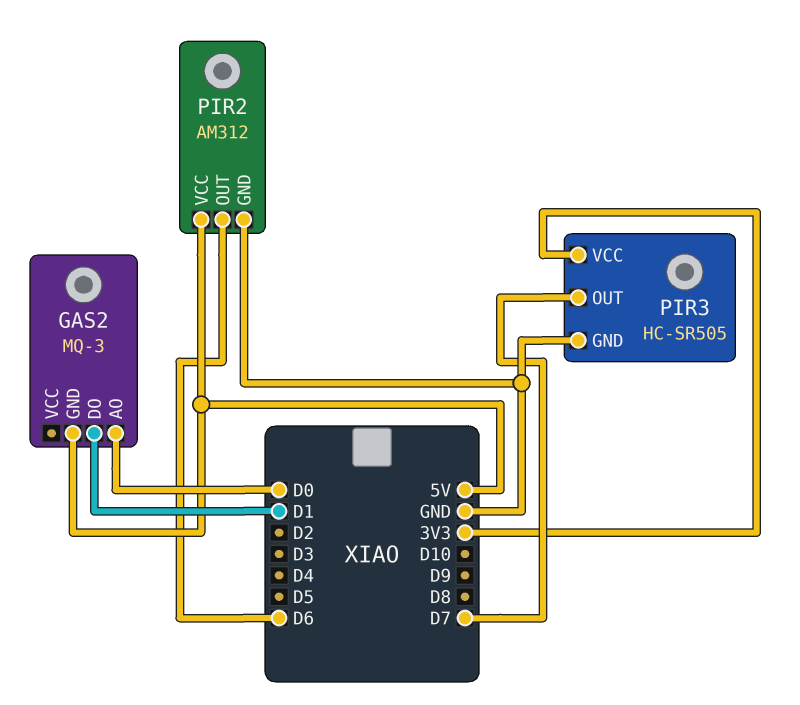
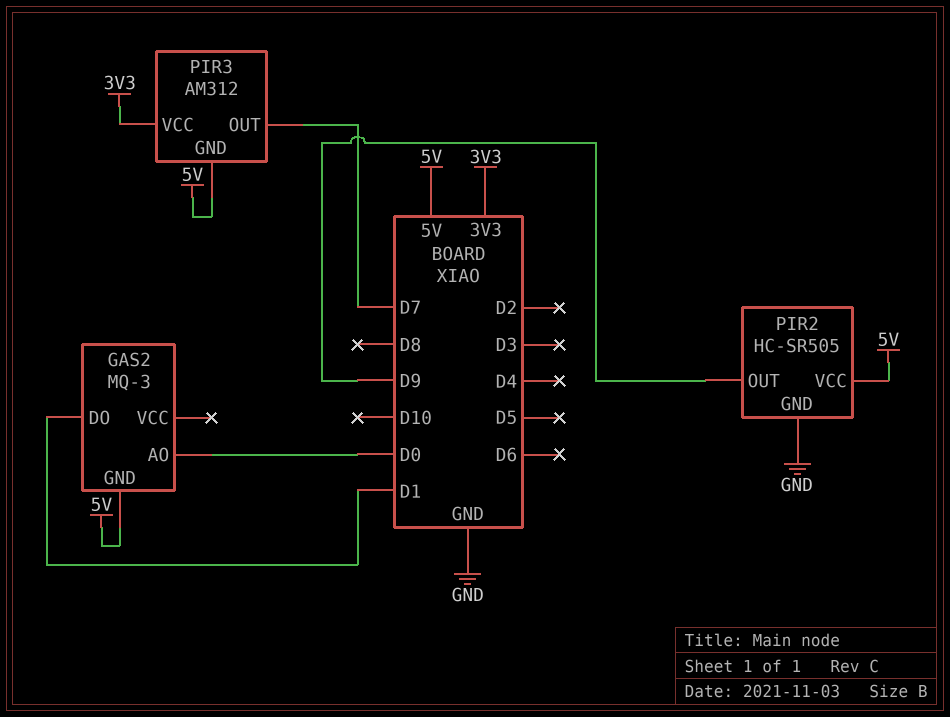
PIR2: AM312 -> HC-SR505
PIR2 pin OUT: D6 -> D9
PIR3: HC-SR505 -> AM312
PIR3 pin GND: GND -> 5V

